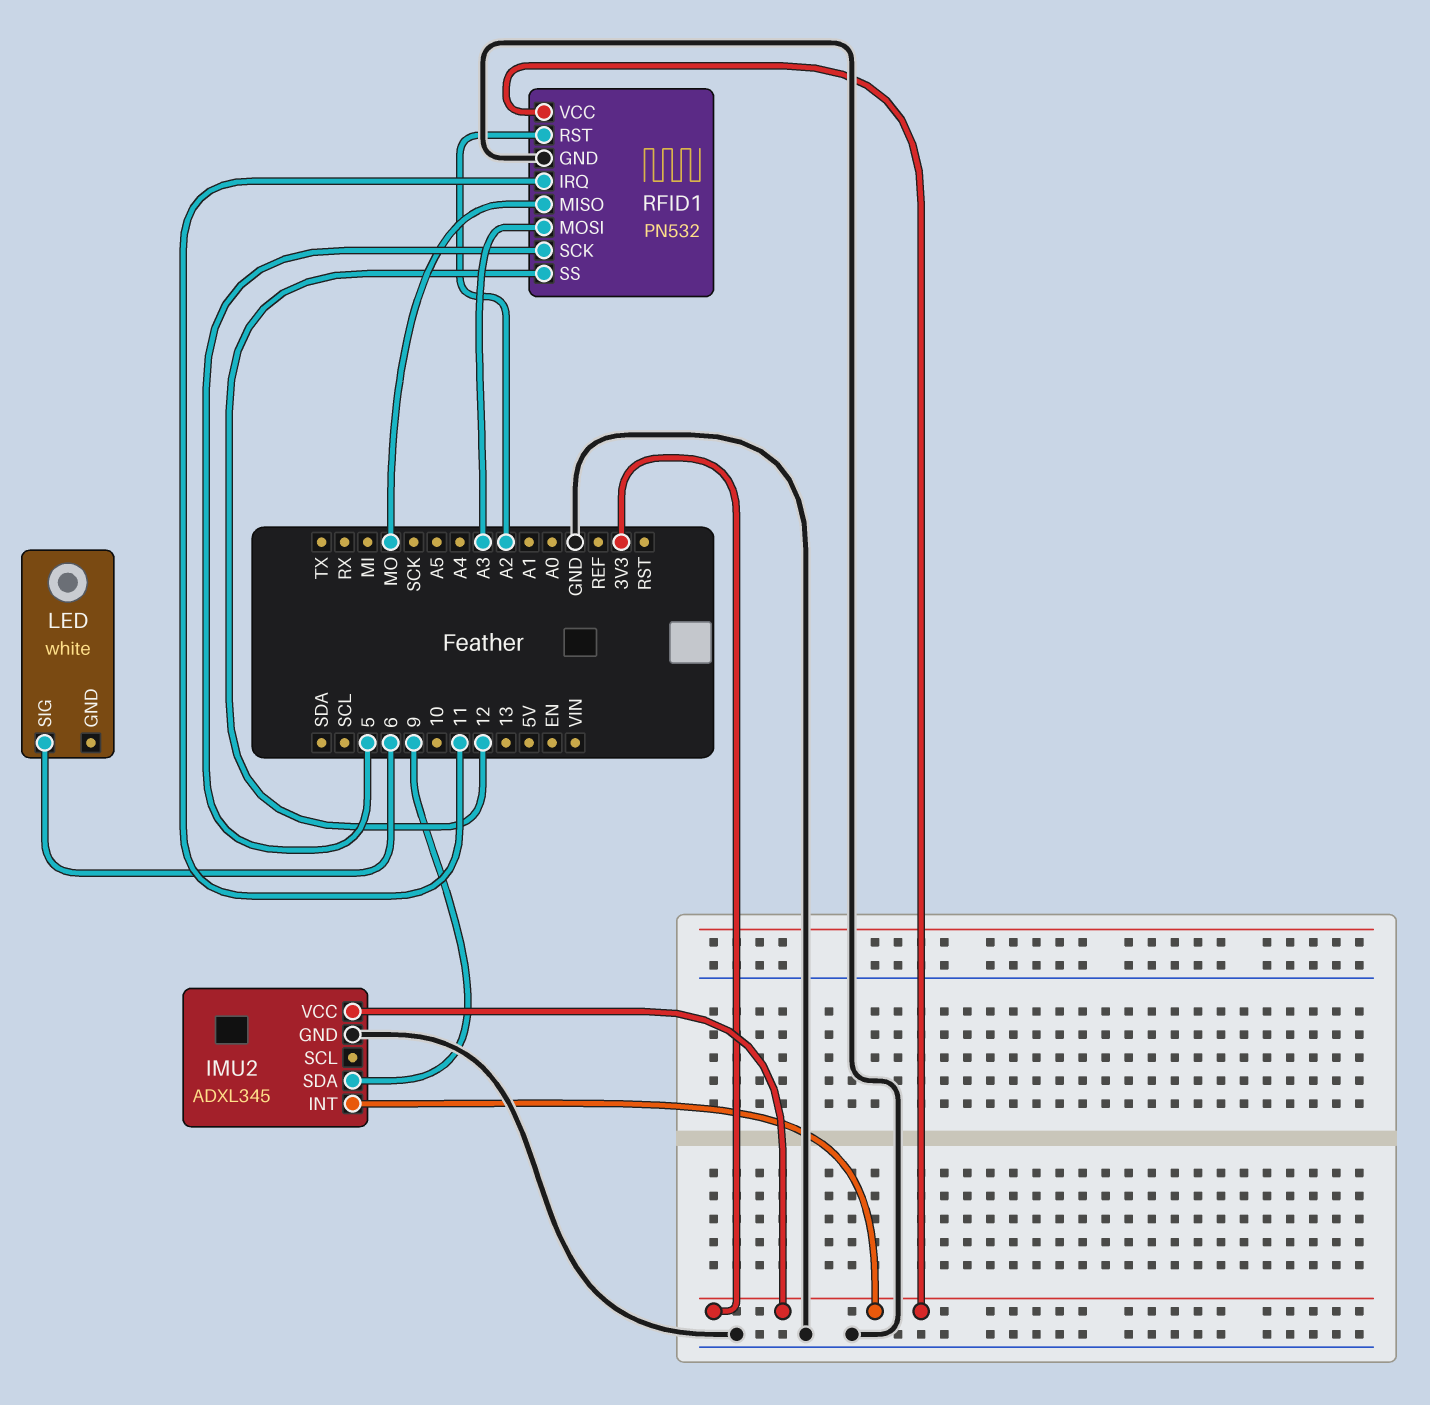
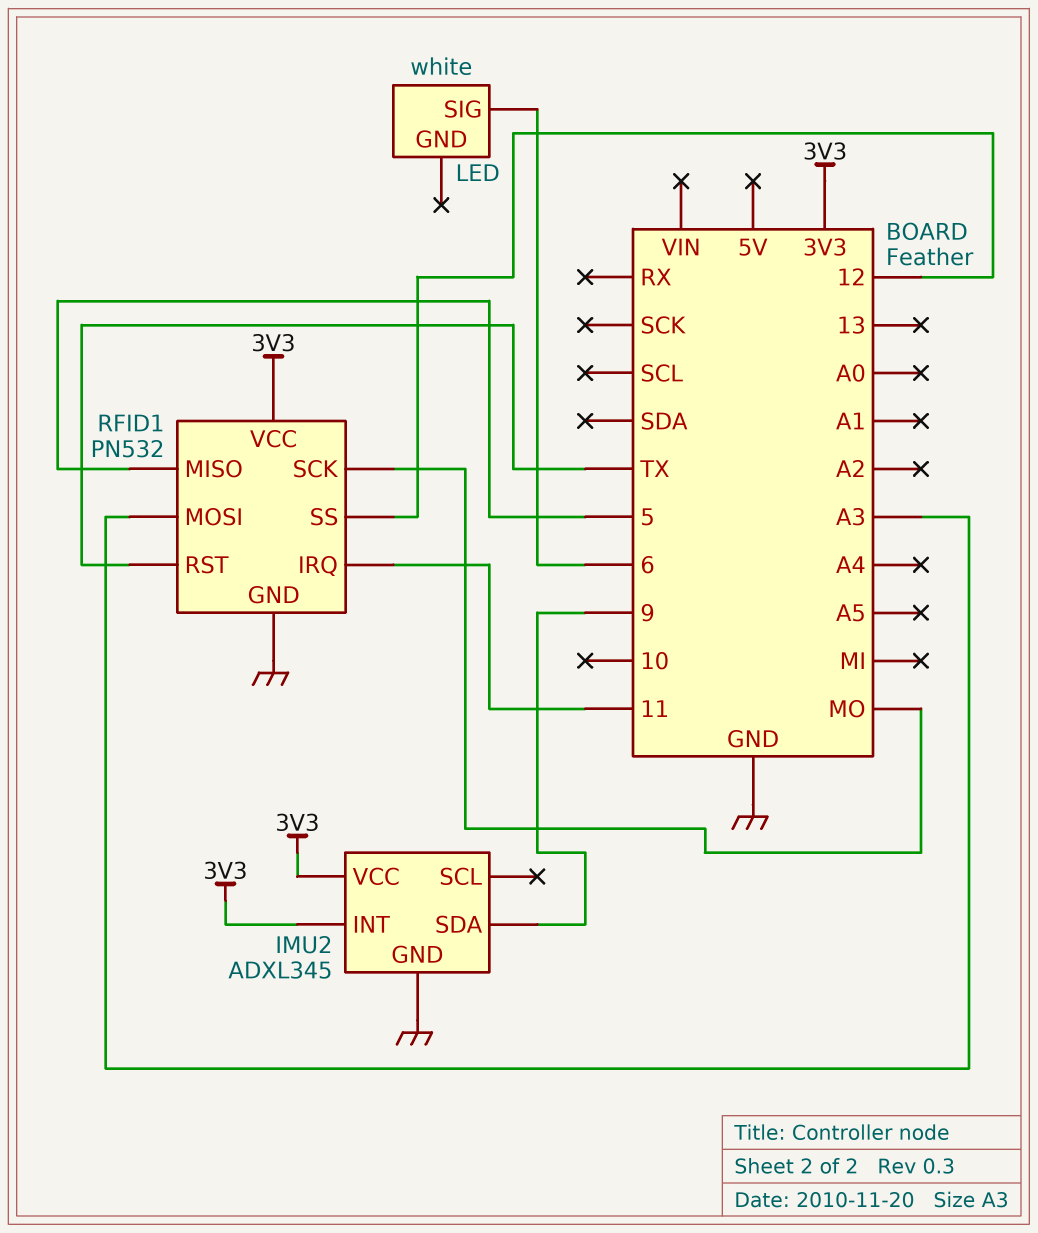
RFID1 pin MISO: MO -> 5
RFID1 pin RST: A2 -> TX
RFID1 pin SCK: 5 -> MO

